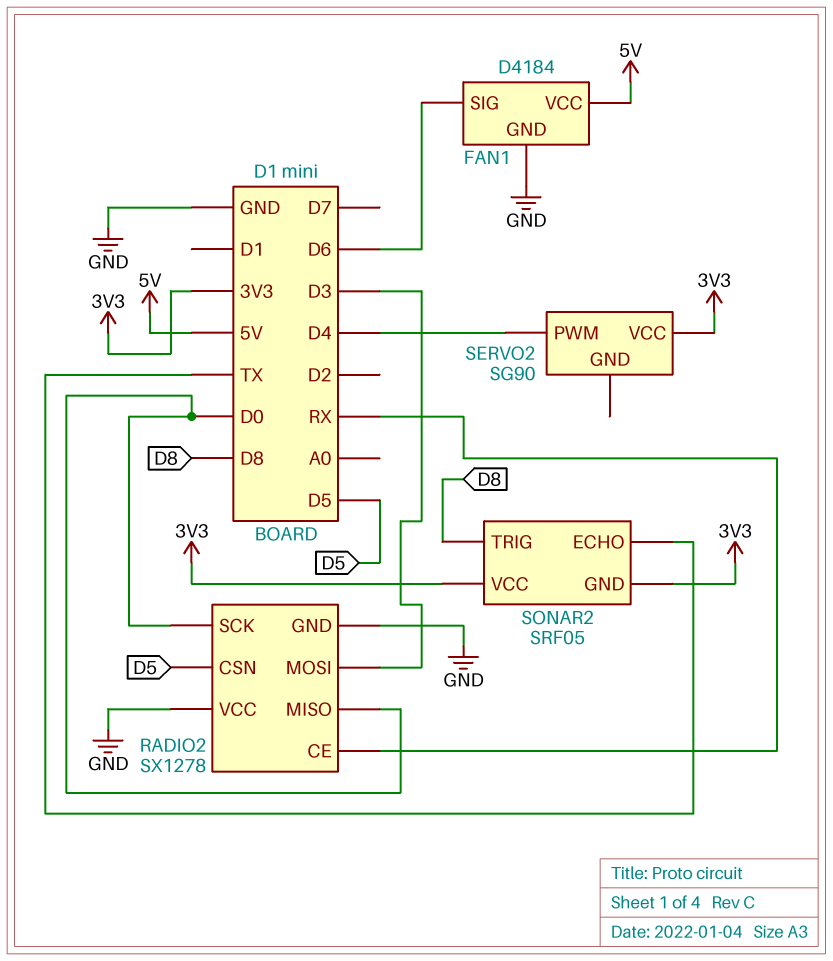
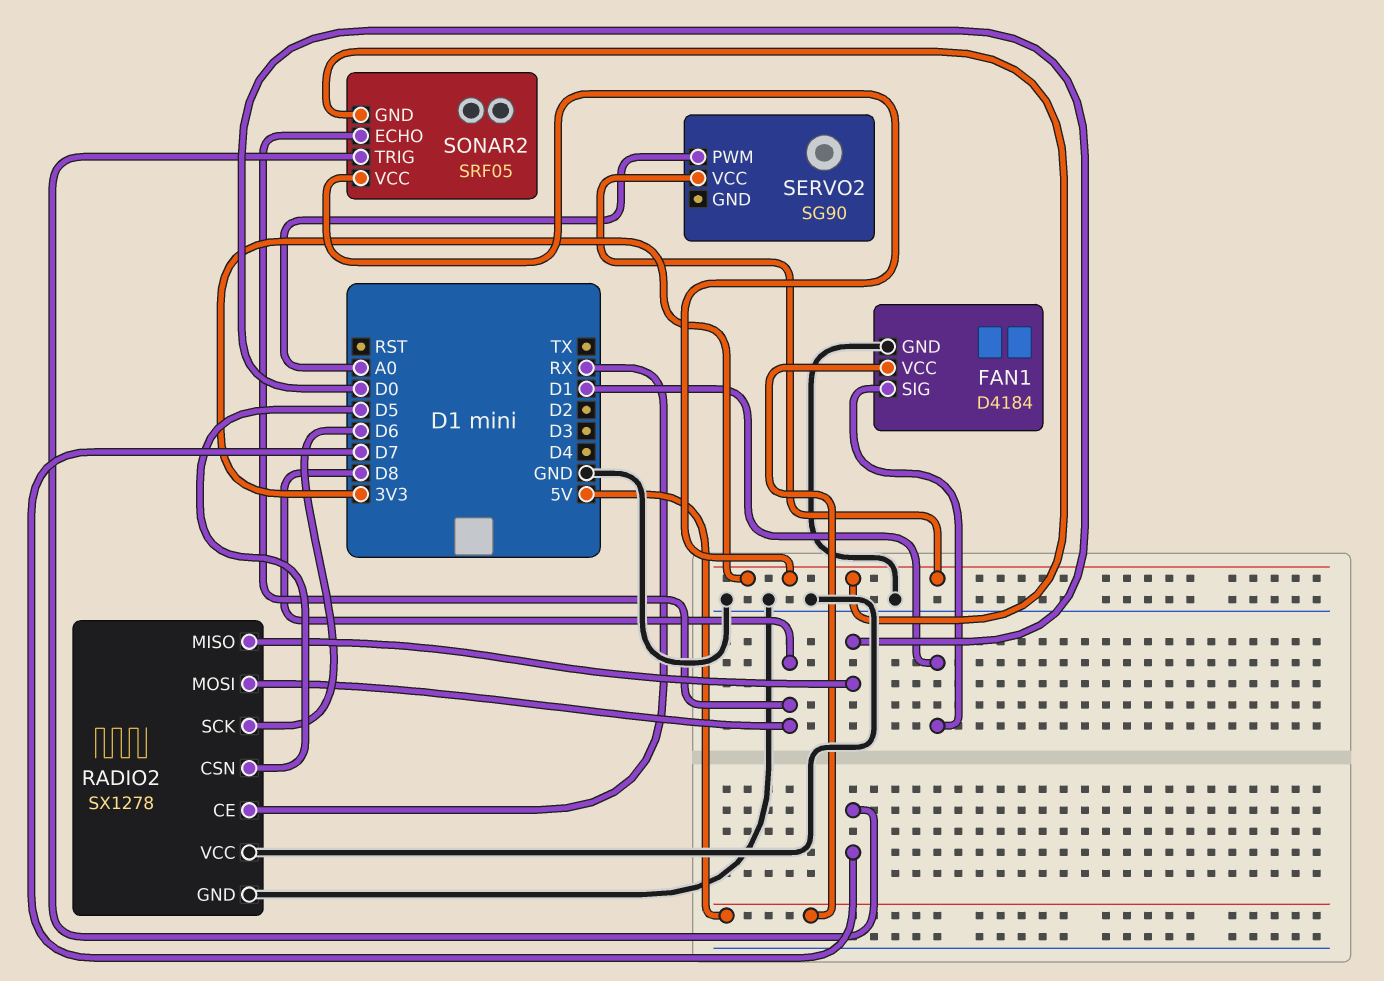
FAN1 pin SIG: D6 -> D1
RADIO2 pin MOSI: D3 -> D8
RADIO2 pin SCK: D0 -> D6
SERVO2 pin PWM: D4 -> A0
SONAR2 pin ECHO: TX -> D8
SONAR2 pin TRIG: D8 -> D7

